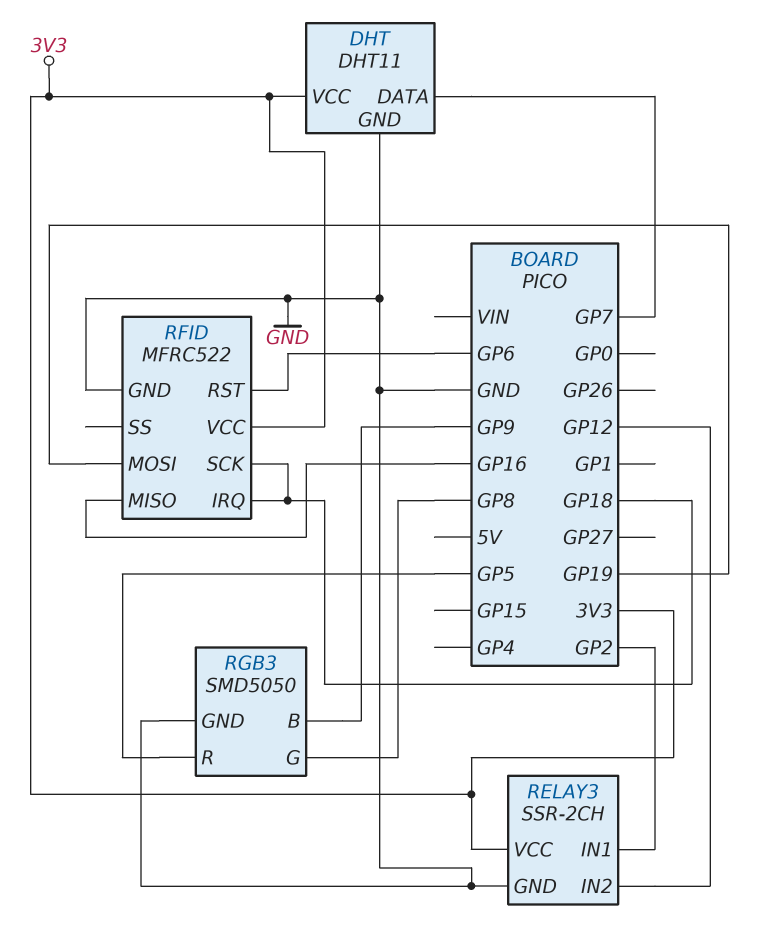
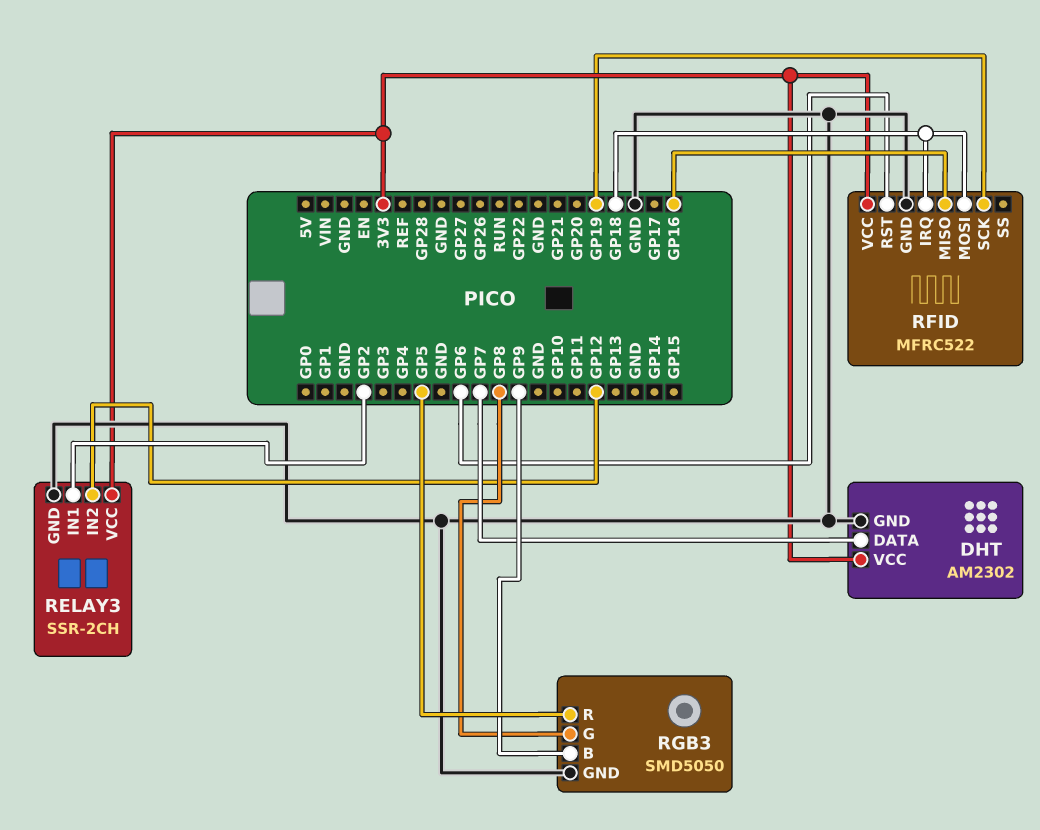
DHT: DHT11 -> AM2302
RFID pin MOSI: GP19 -> GP18
RFID pin SCK: GP18 -> GP19

